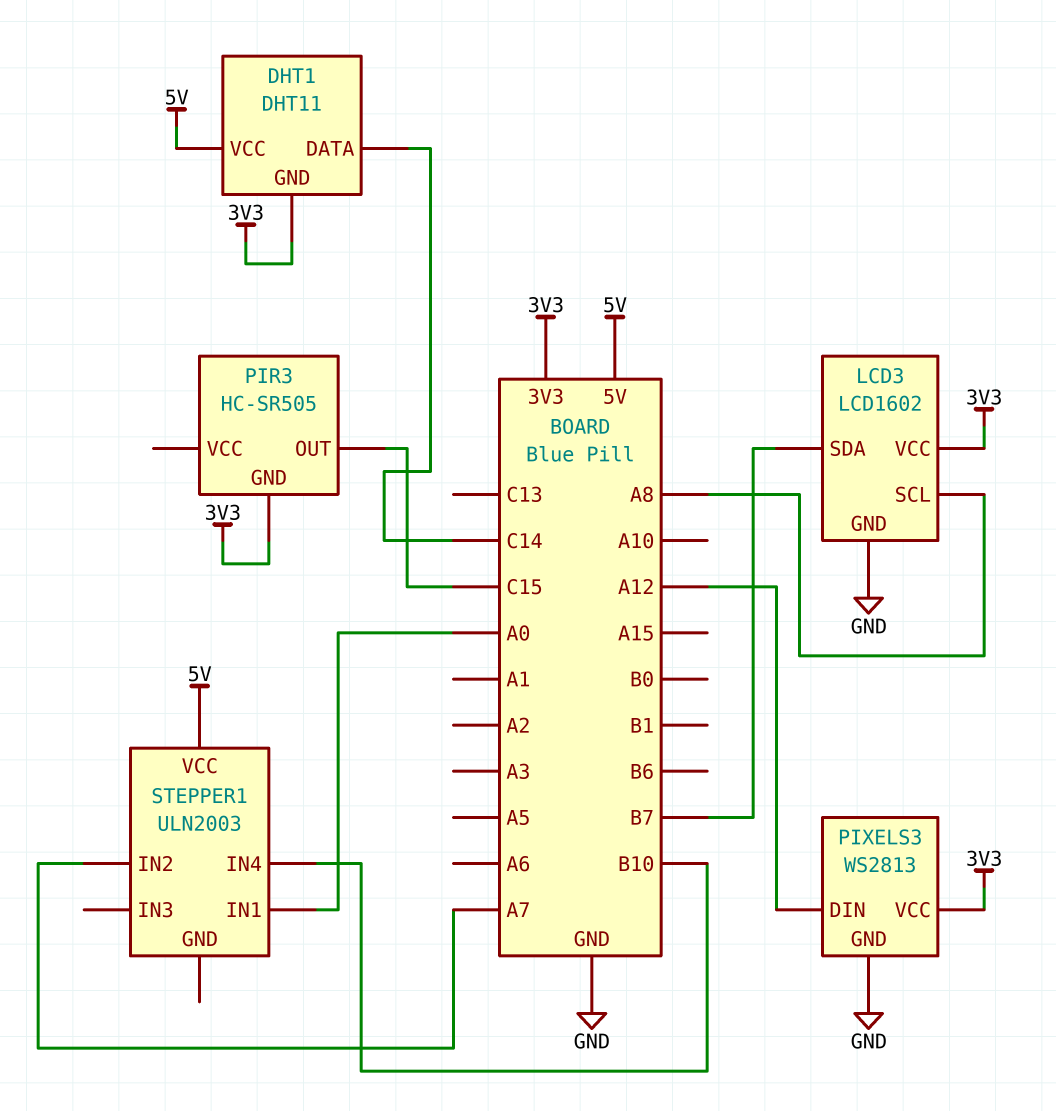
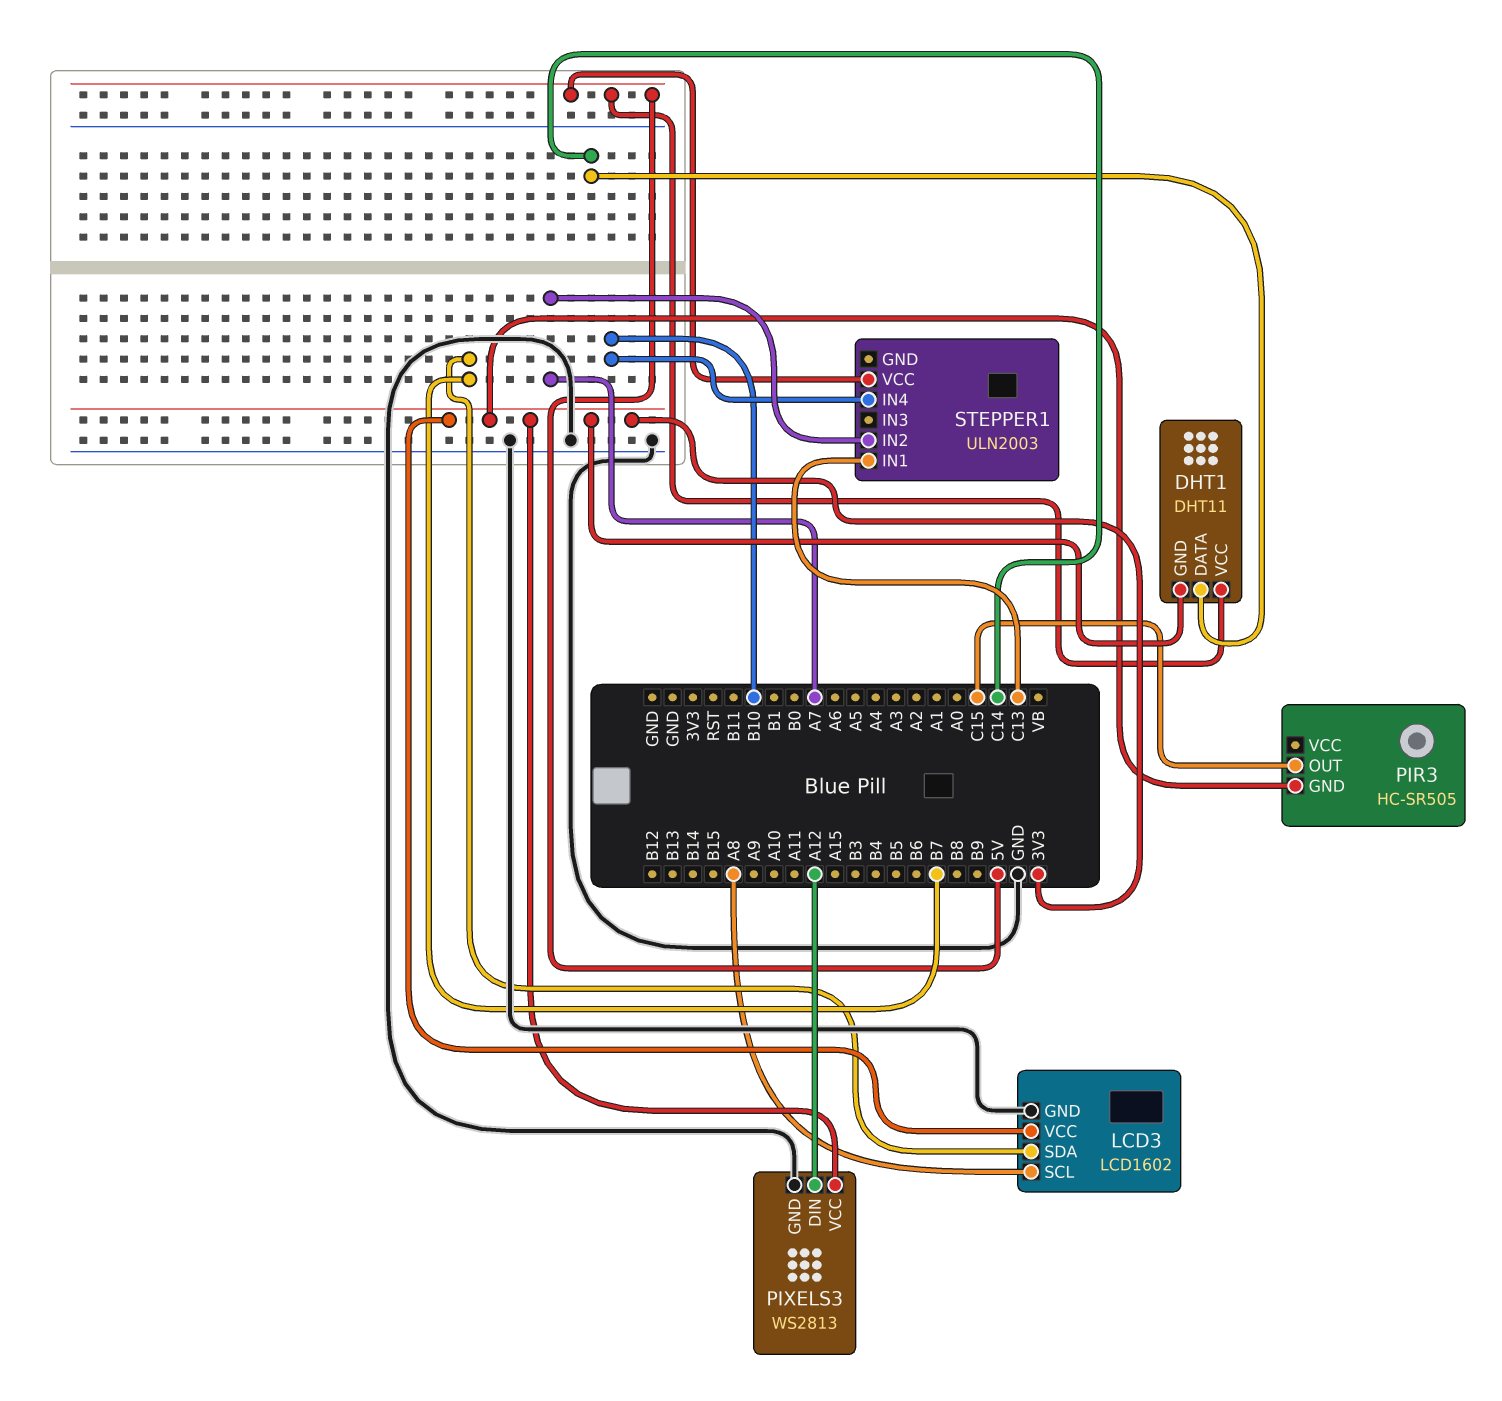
STEPPER1 pin IN1: A0 -> C13

